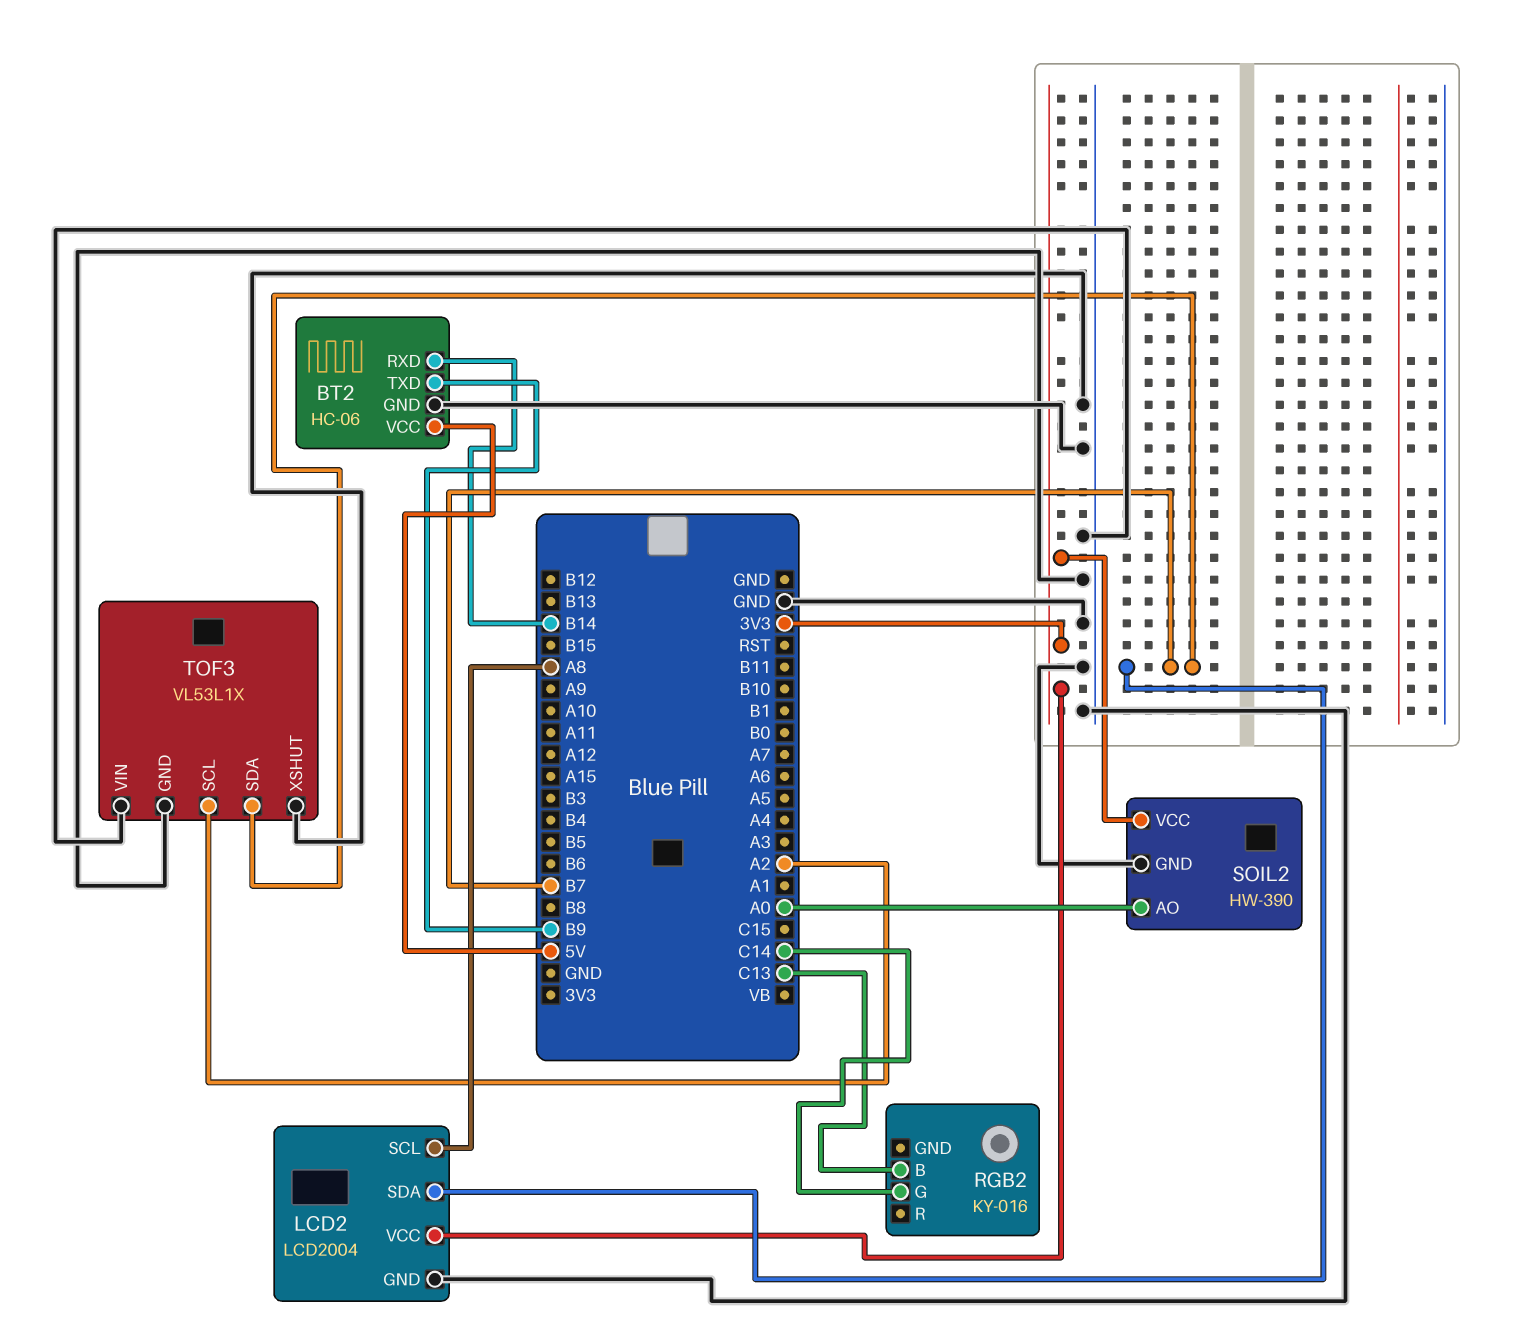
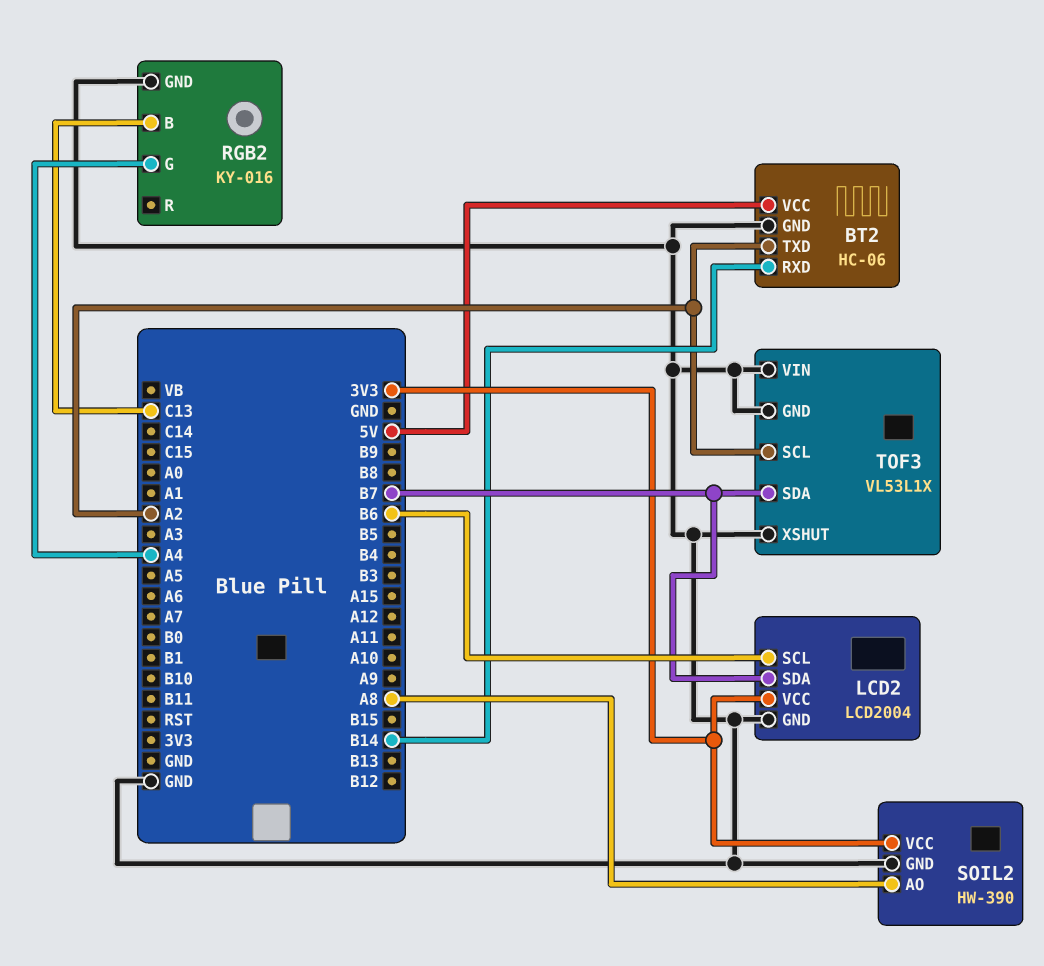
BT2 pin TXD: B9 -> A2
LCD2 pin SCL: A8 -> B6
RGB2 pin G: C14 -> A4
RGB2 pin GND: none -> GND
SOIL2 pin AO: A0 -> A8

